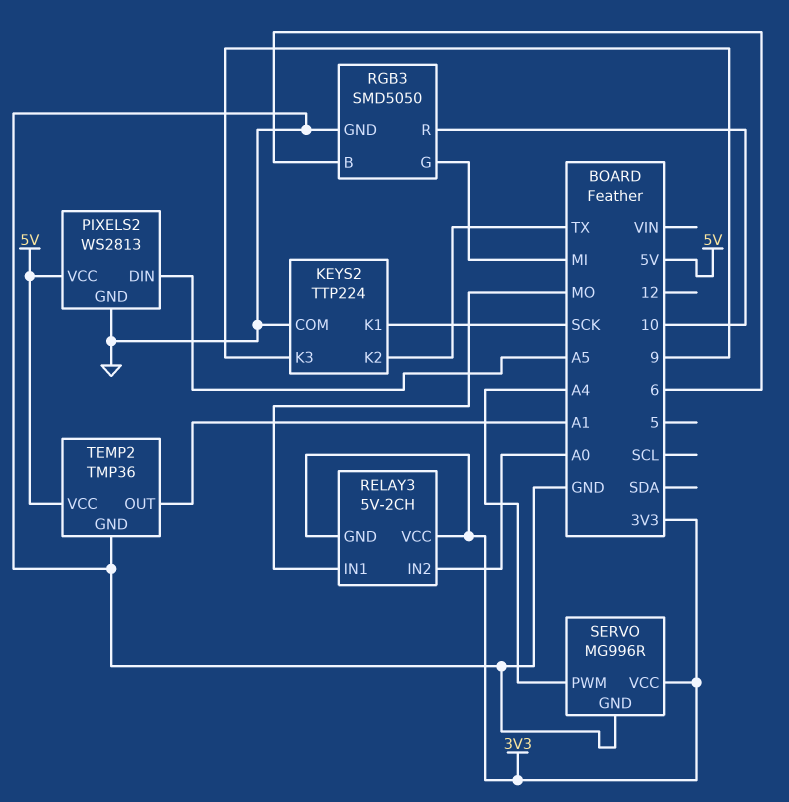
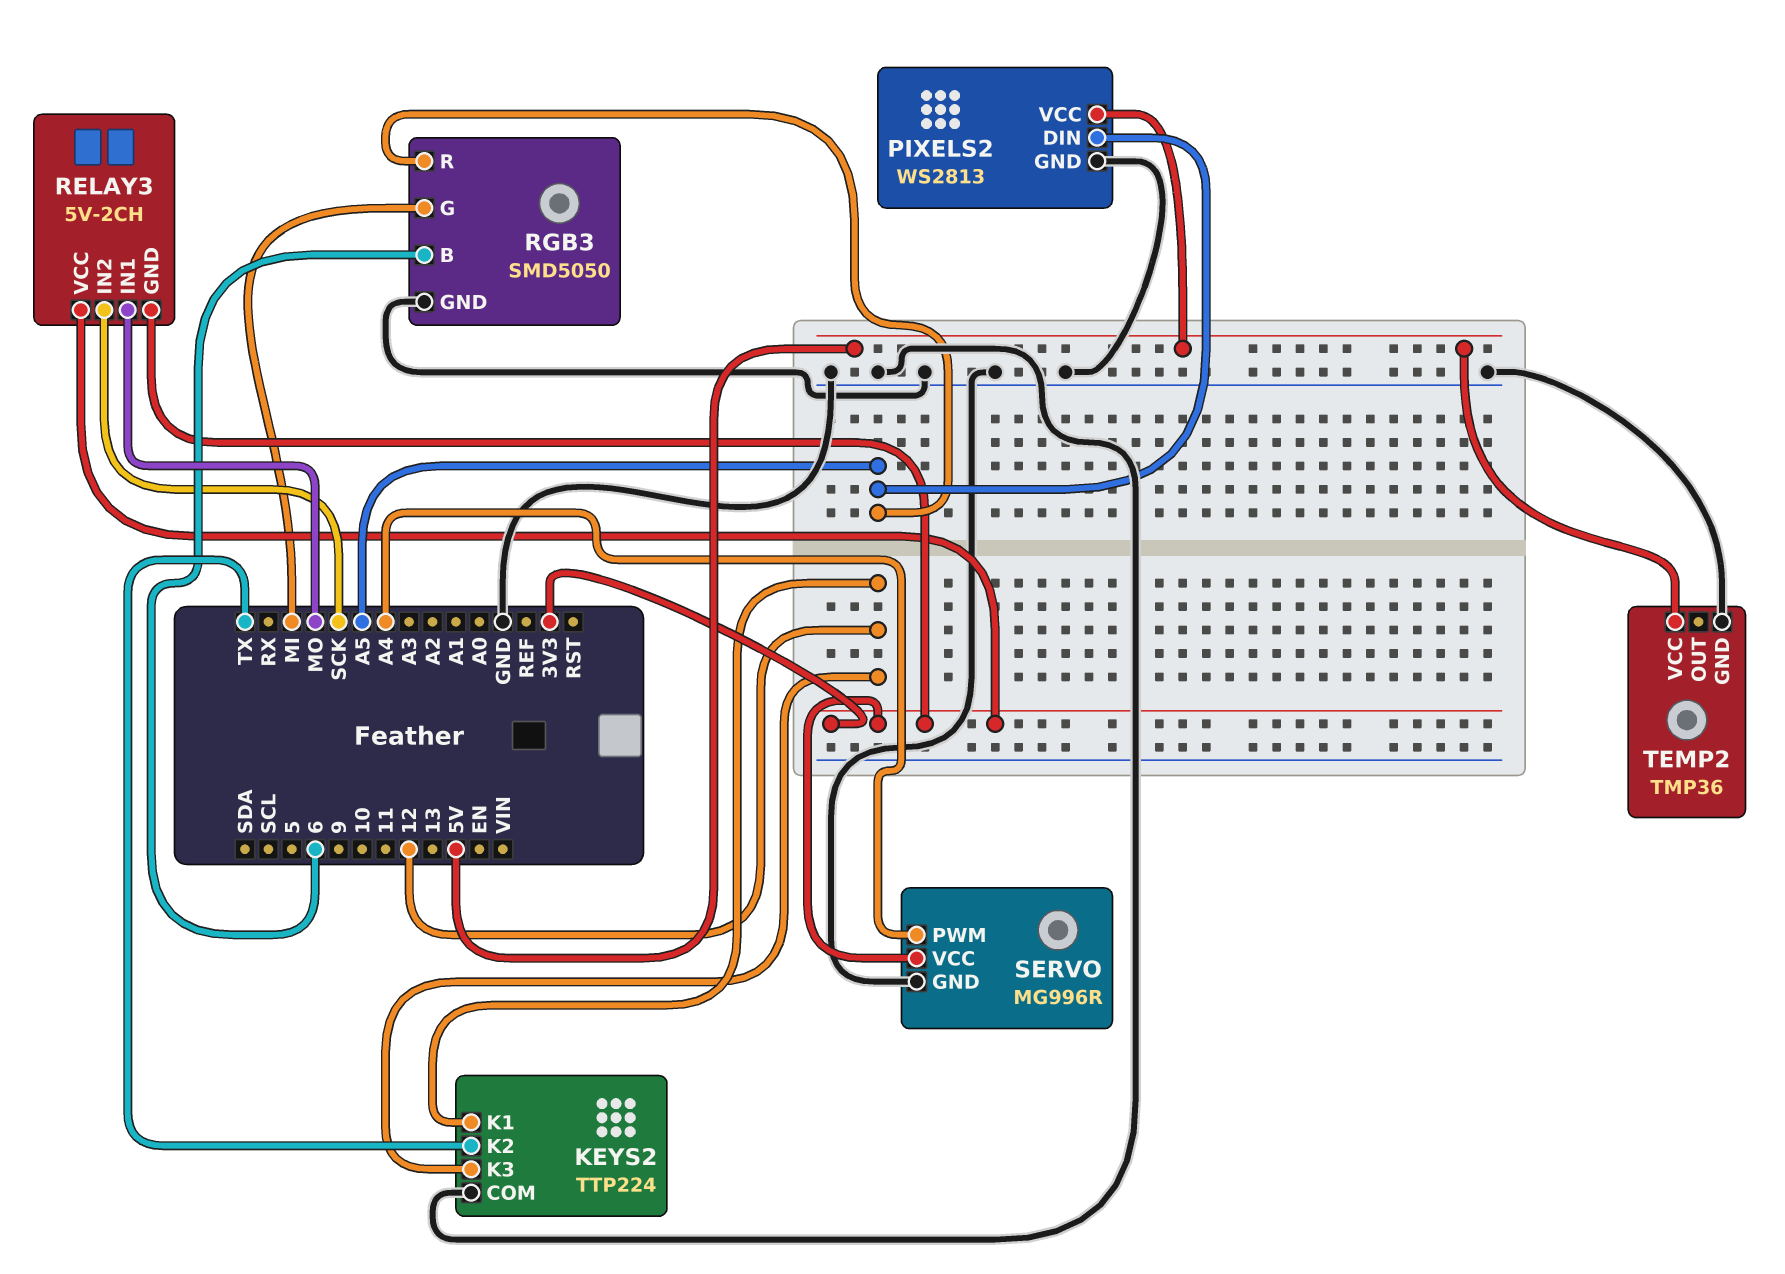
KEYS2 pin K1: SCK -> 12
KEYS2 pin K3: 9 -> 12
RELAY3 pin IN2: A0 -> SCK
RGB3 pin R: 10 -> A5
TEMP2 pin OUT: A1 -> none

